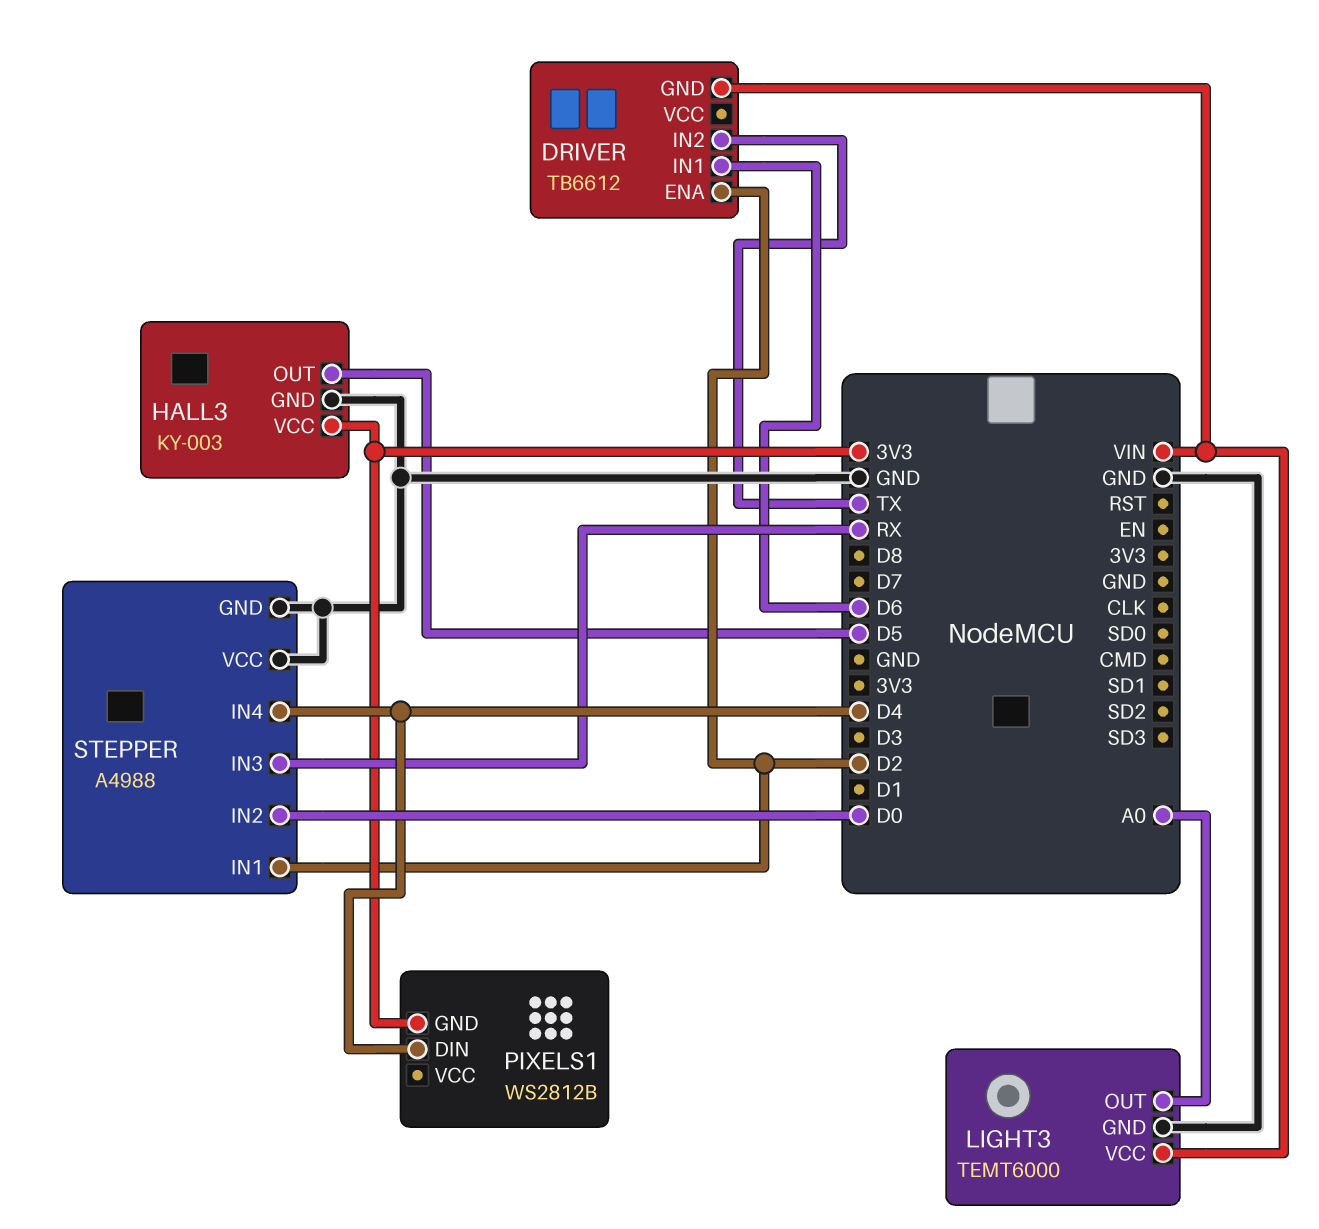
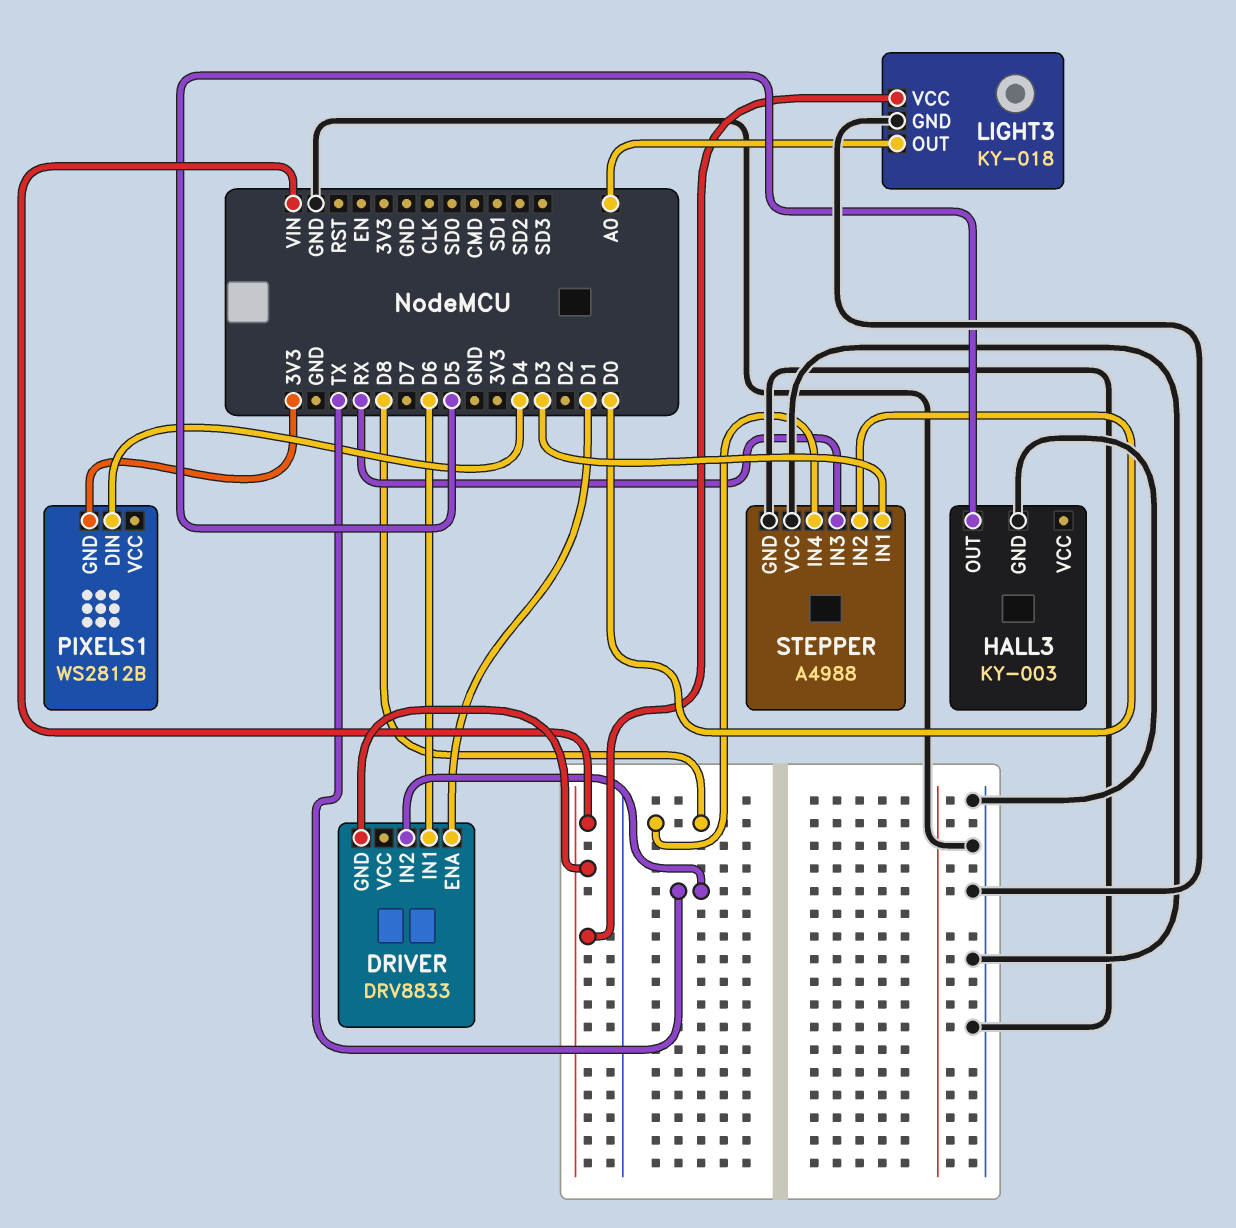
DRIVER: TB6612 -> DRV8833
DRIVER pin ENA: D2 -> D1
HALL3 pin VCC: 3V3 -> none
LIGHT3: TEMT6000 -> KY-018
STEPPER pin IN1: D2 -> D3
STEPPER pin IN4: D4 -> D8

